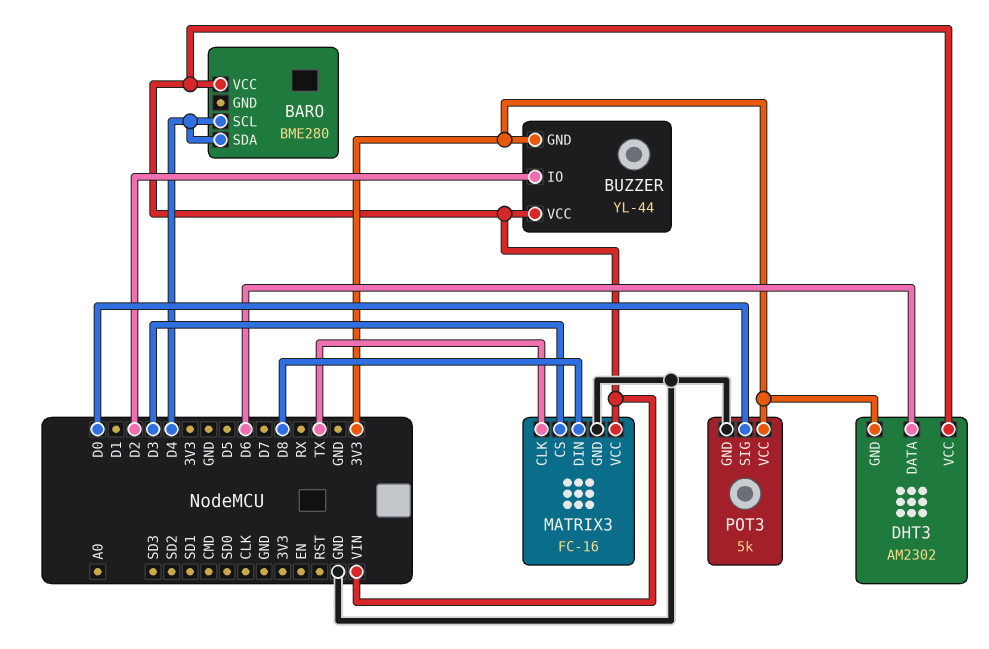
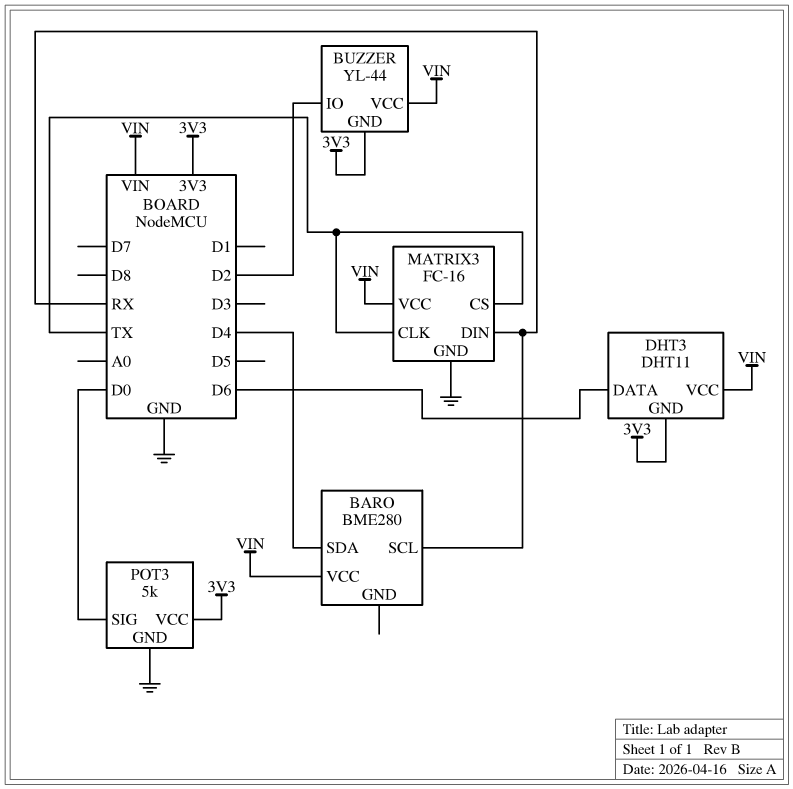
BARO pin SCL: D4 -> RX
DHT3: AM2302 -> DHT11
MATRIX3 pin CS: D3 -> TX
MATRIX3 pin DIN: D8 -> RX

